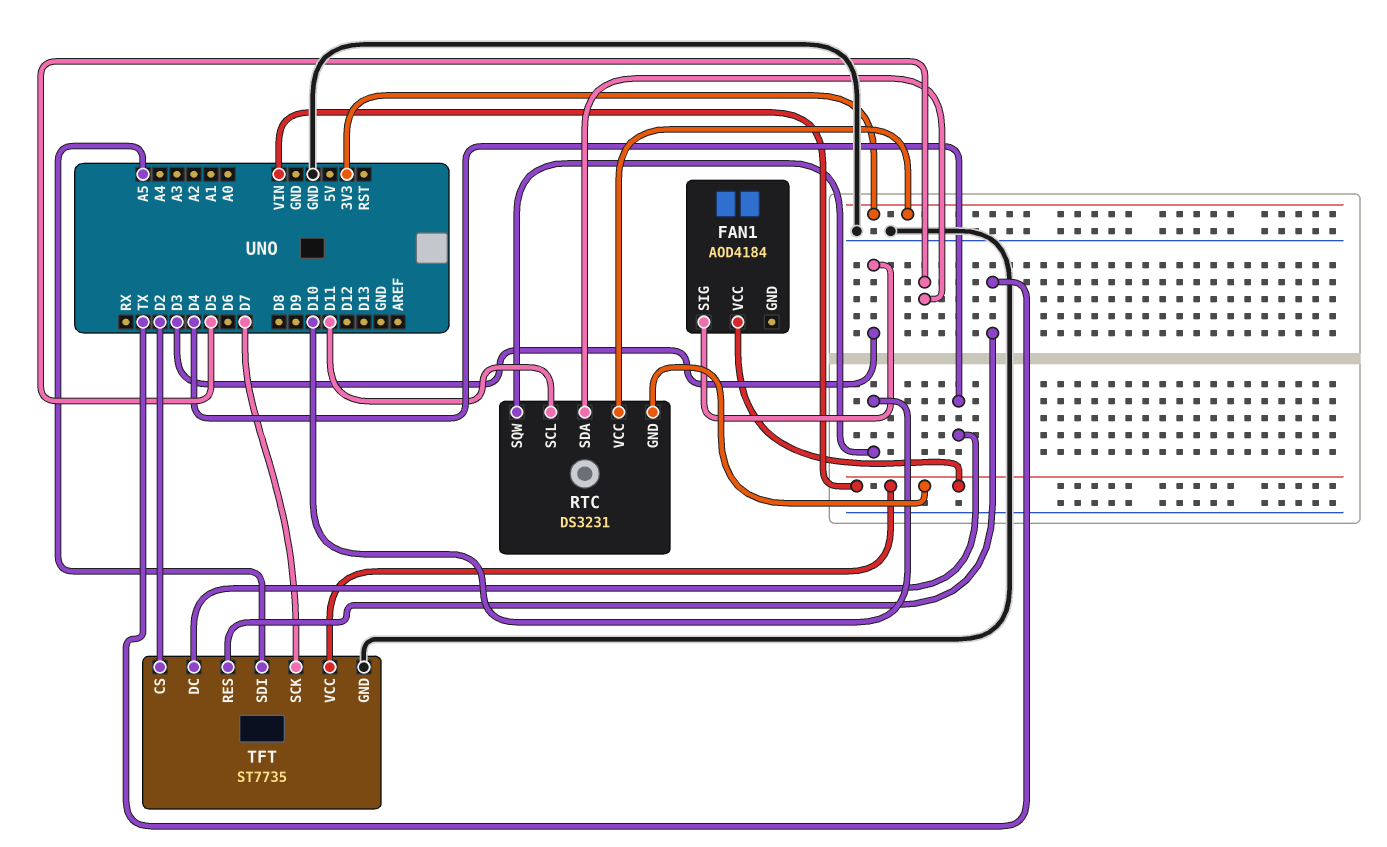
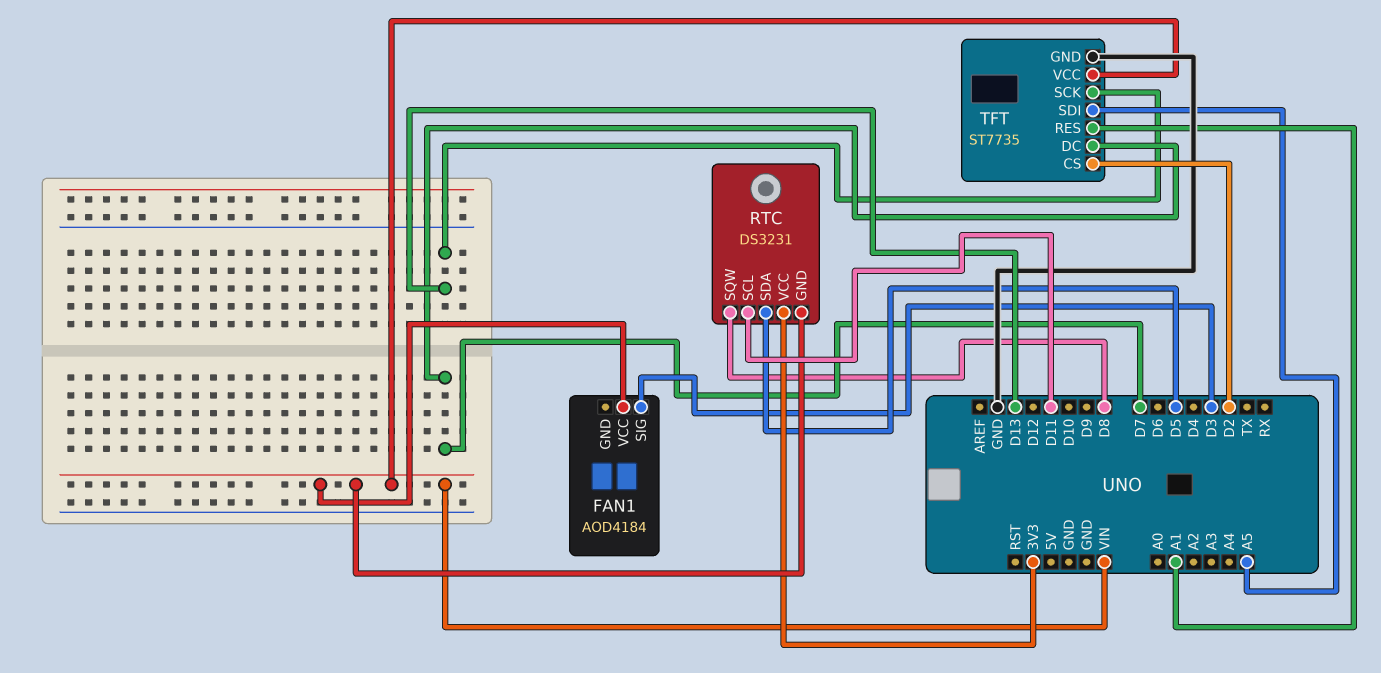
RTC pin SQW: D10 -> D8
TFT pin DC: D4 -> D7
TFT pin RES: TX -> A1
TFT pin SCK: D7 -> D13

